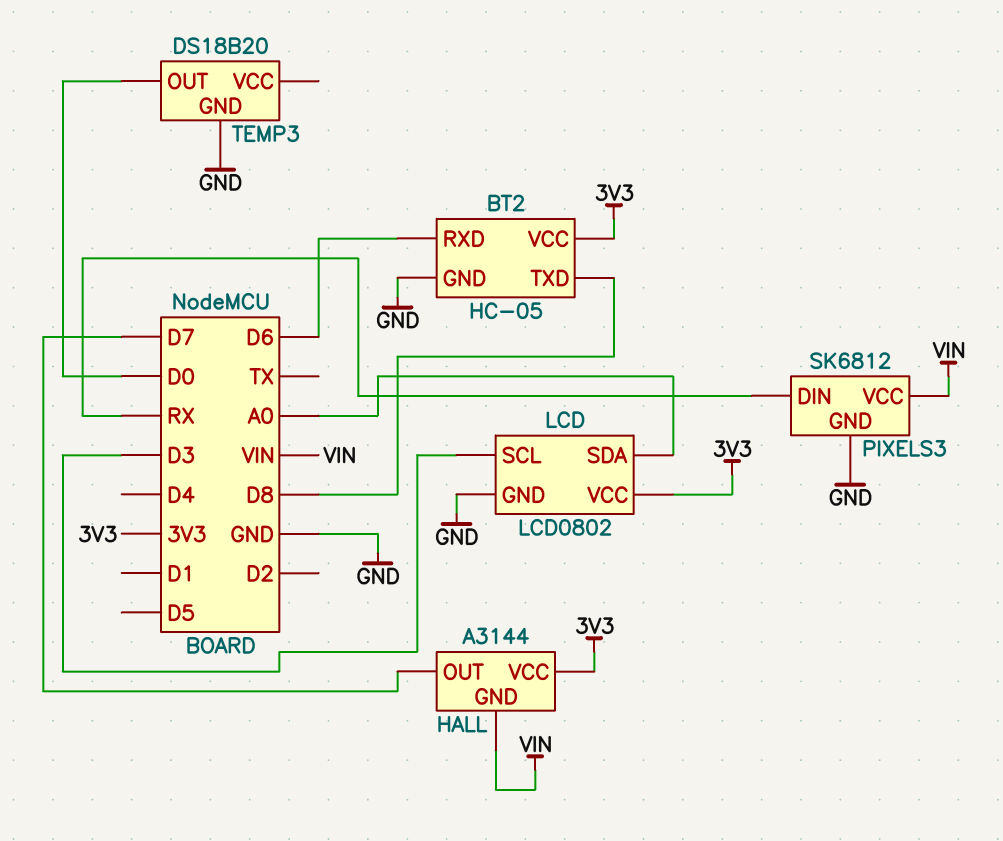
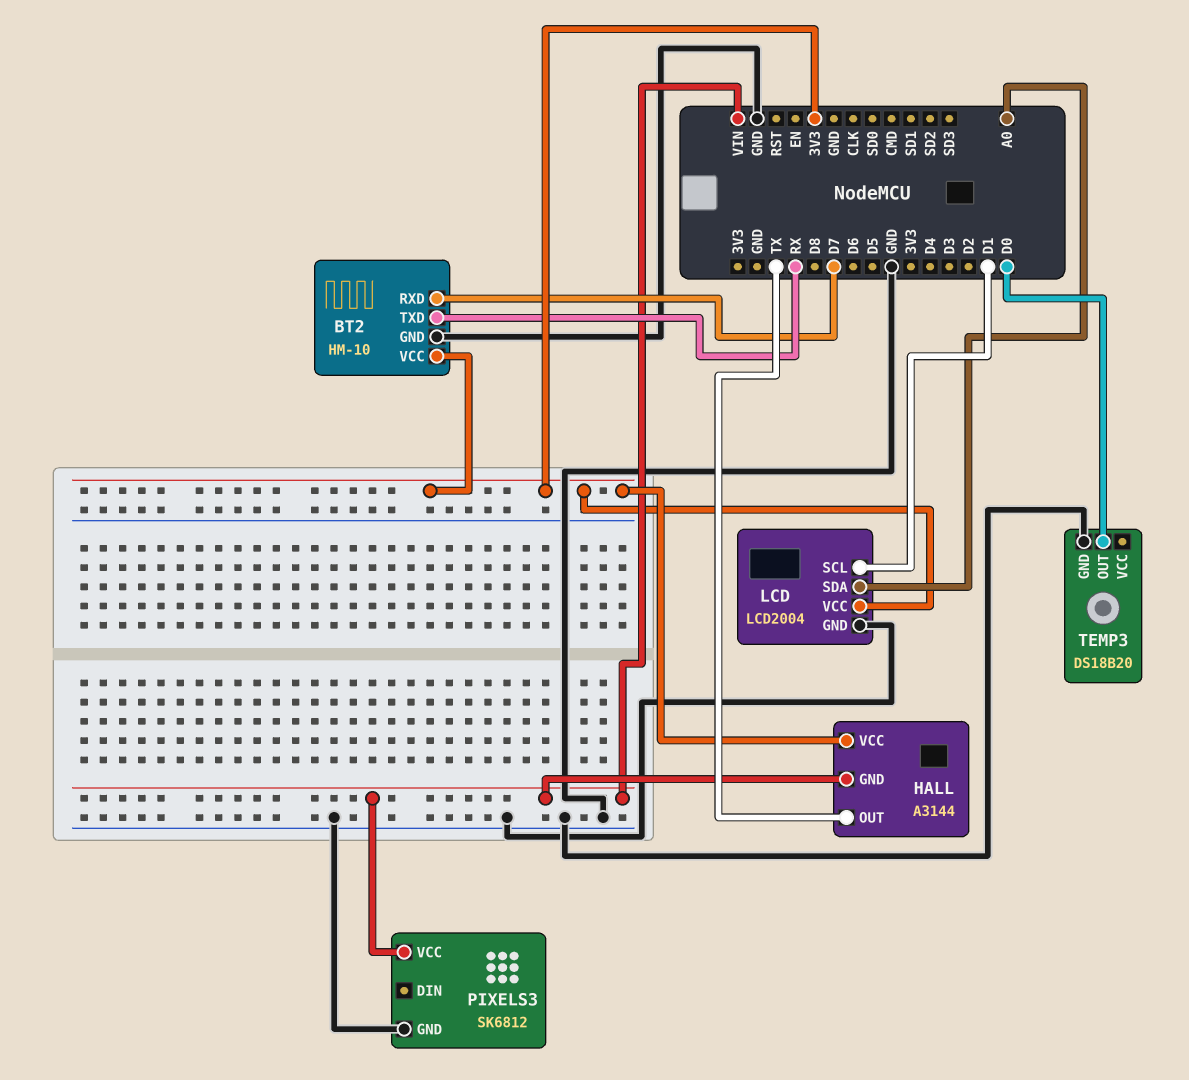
BT2: HC-05 -> HM-10
BT2 pin RXD: D6 -> D7
BT2 pin TXD: D8 -> RX
HALL pin OUT: D7 -> TX
LCD: LCD0802 -> LCD2004
LCD pin SCL: D3 -> D1
PIXELS3 pin DIN: RX -> none

